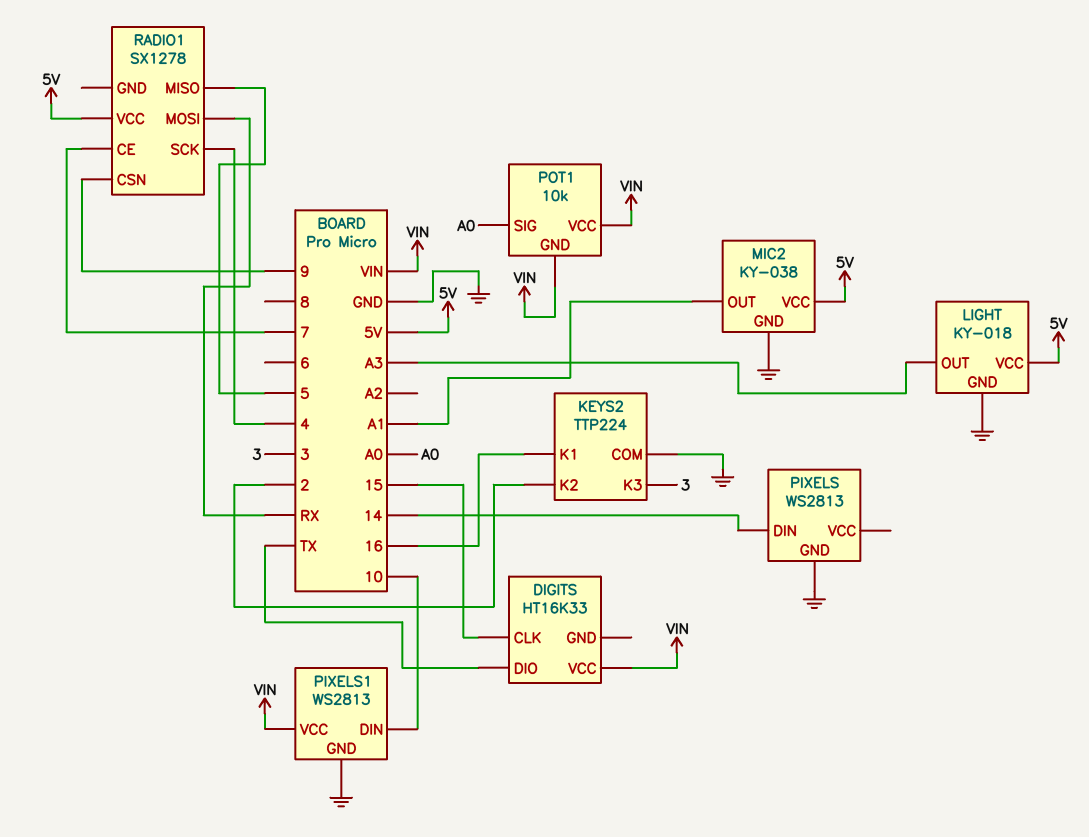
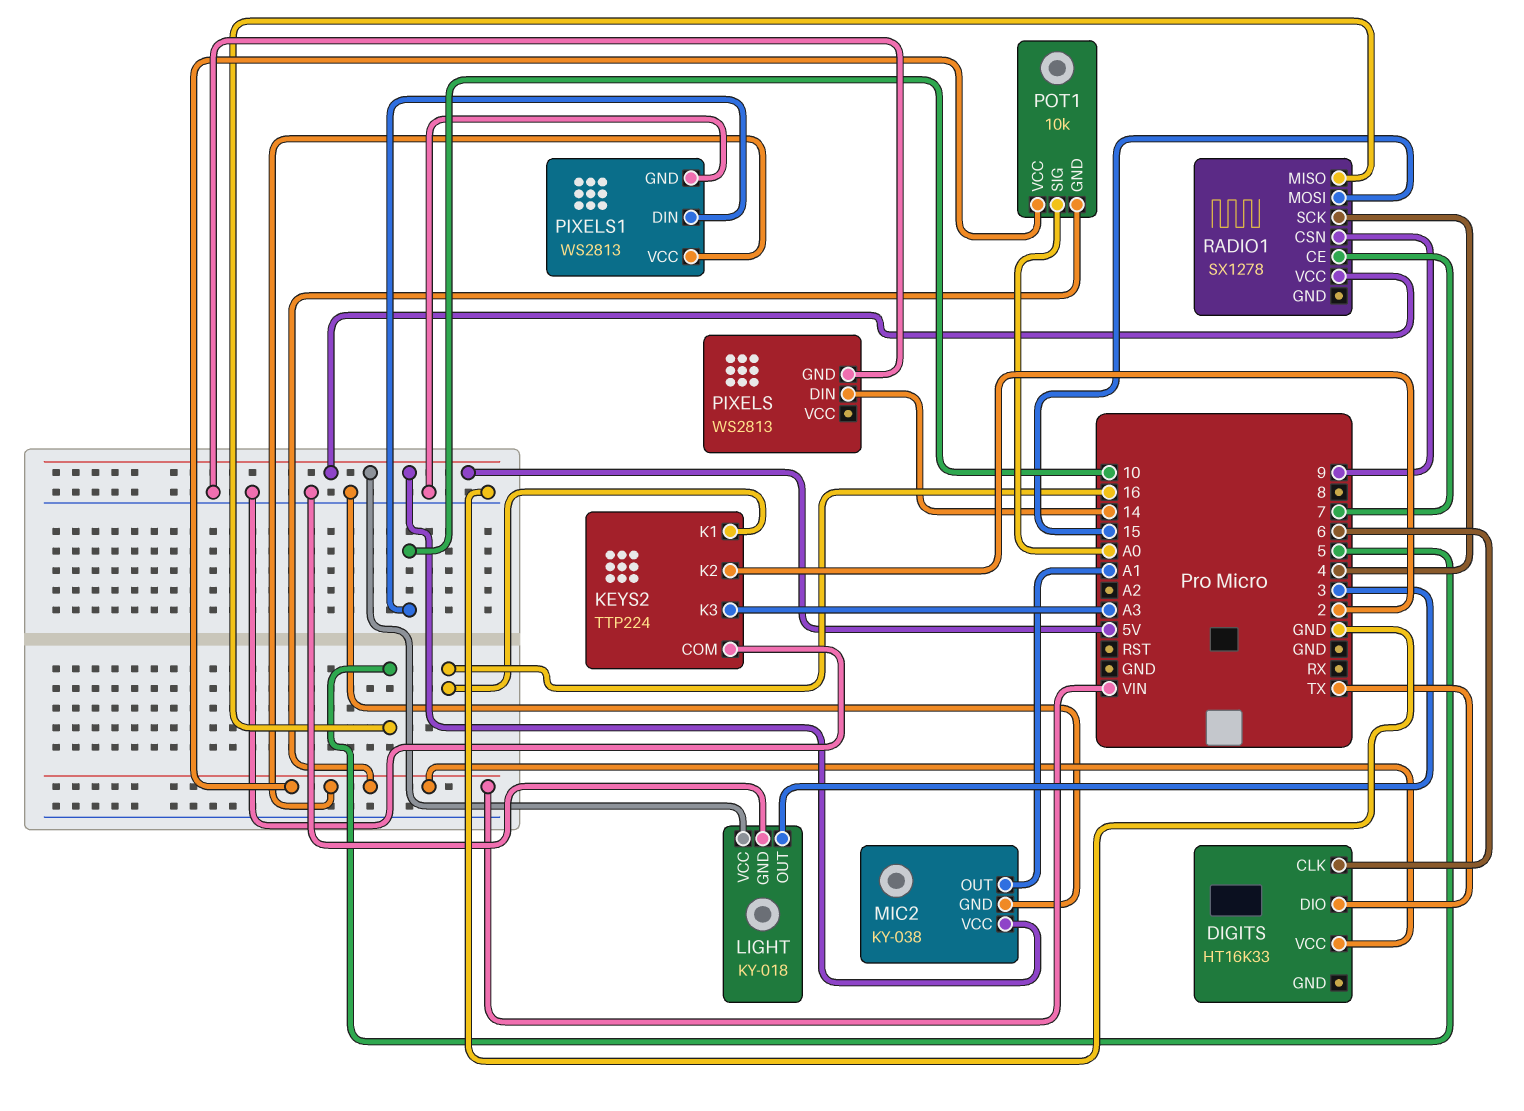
DIGITS pin CLK: 15 -> 6
KEYS2 pin K3: 3 -> A3
LIGHT pin OUT: A3 -> 3
RADIO1 pin MOSI: RX -> 15

